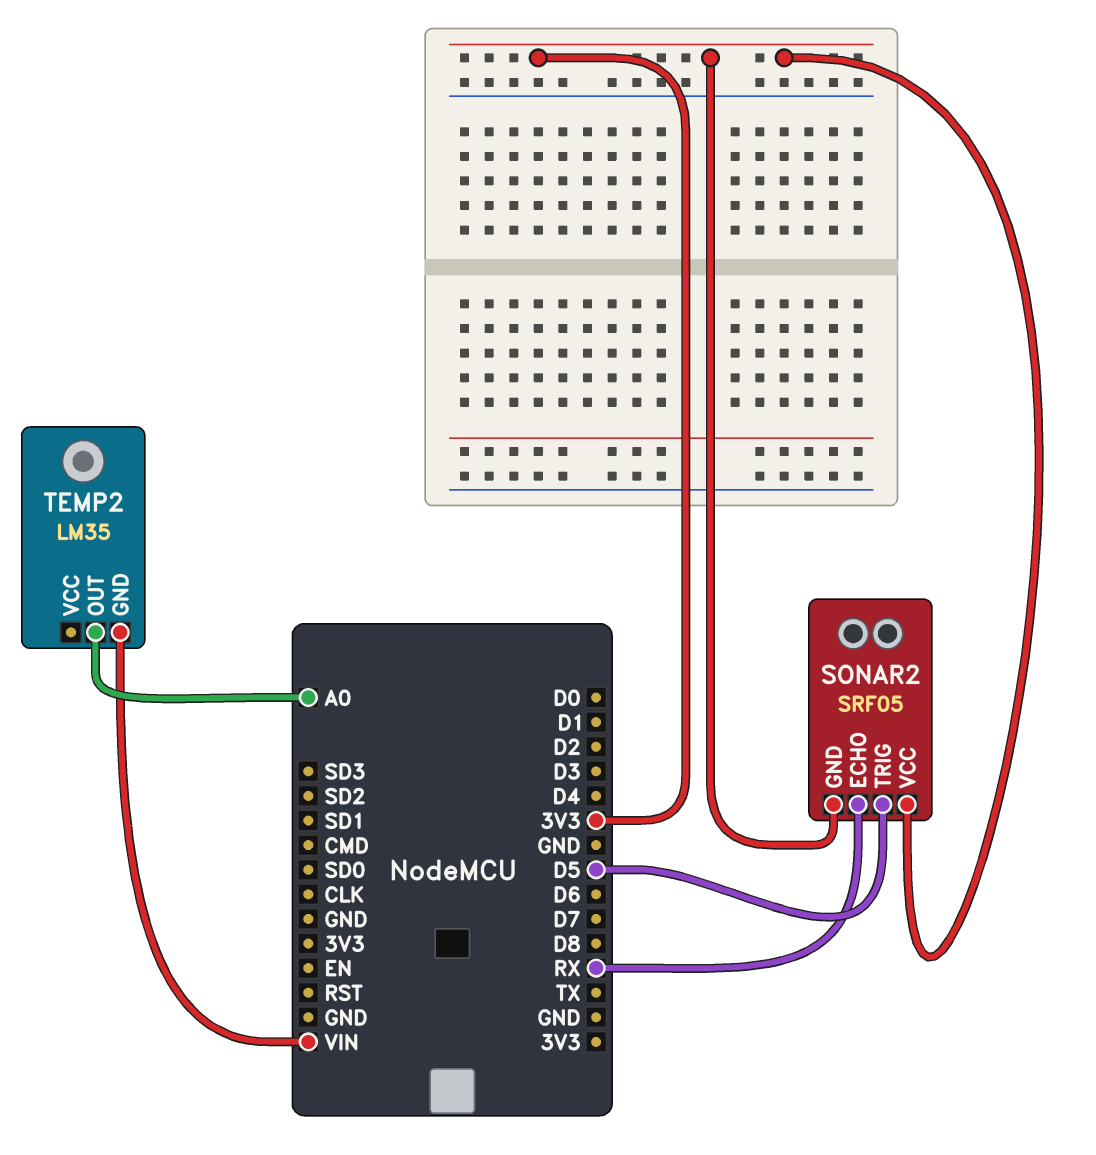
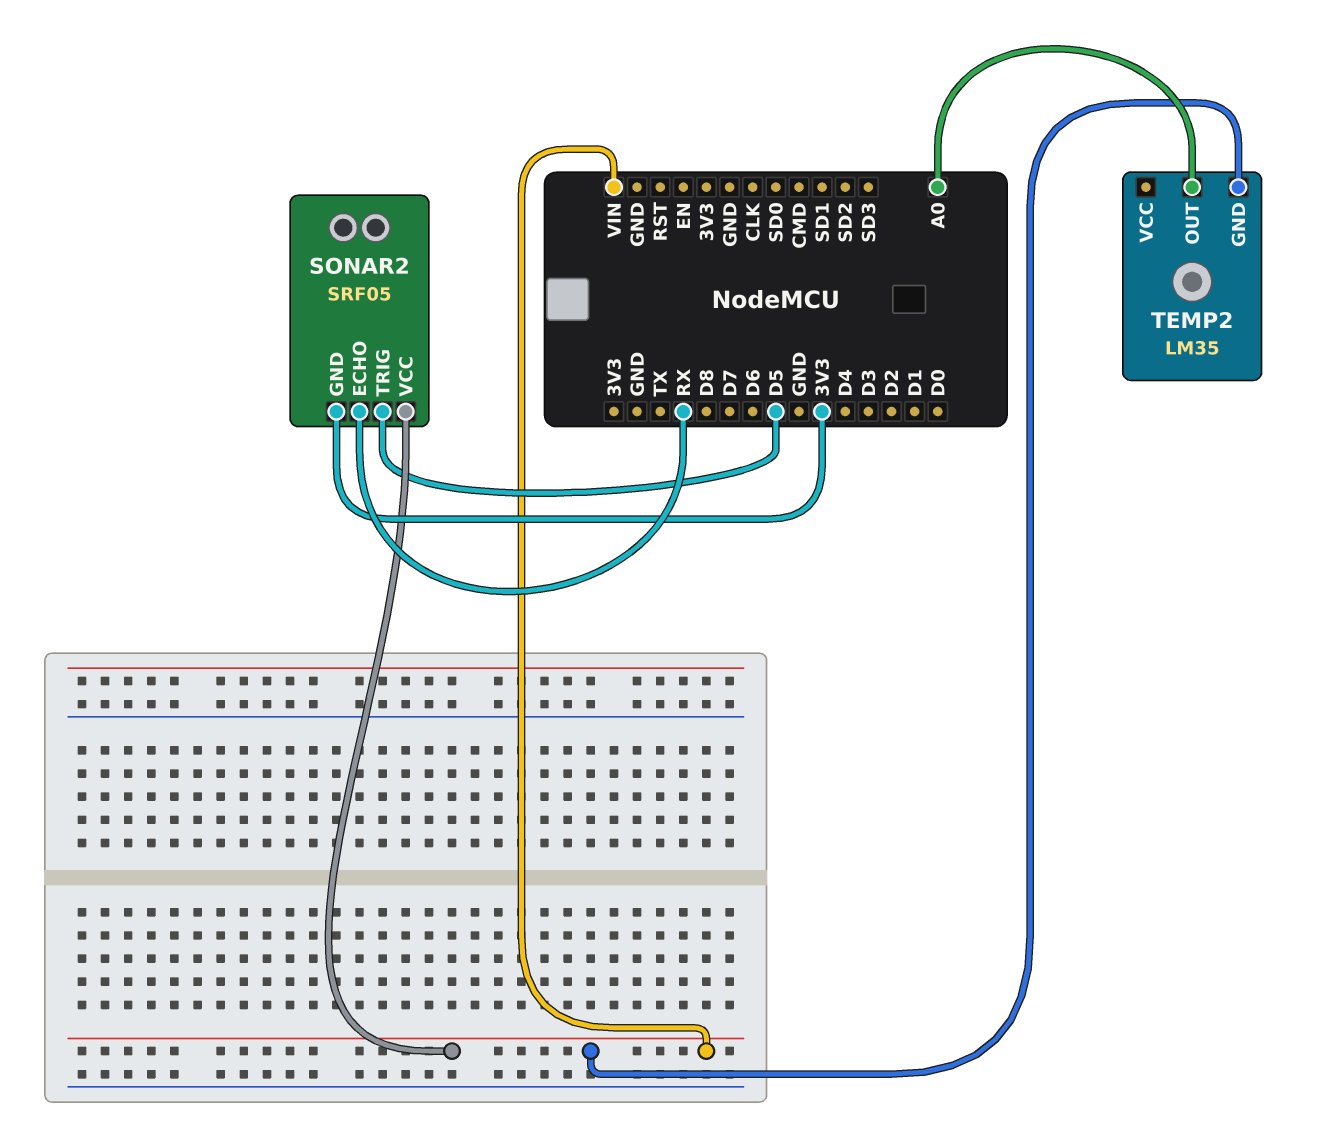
SONAR2 pin VCC: 3V3 -> VIN

